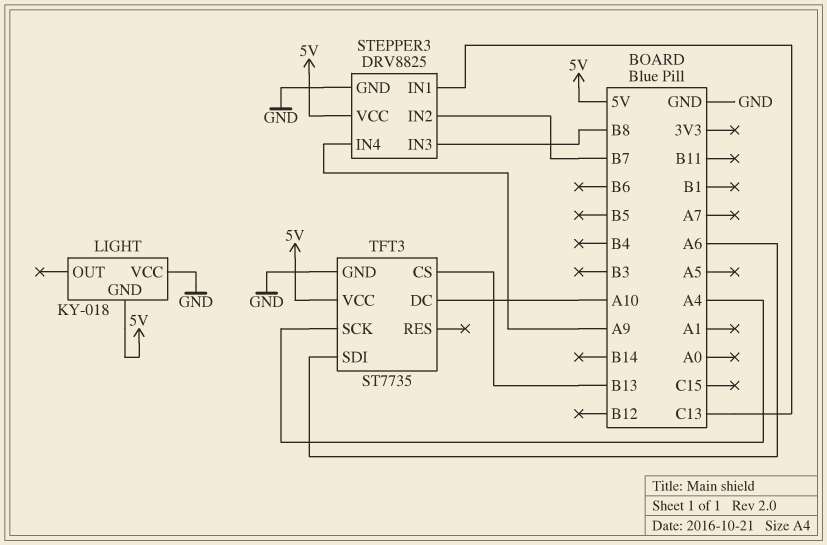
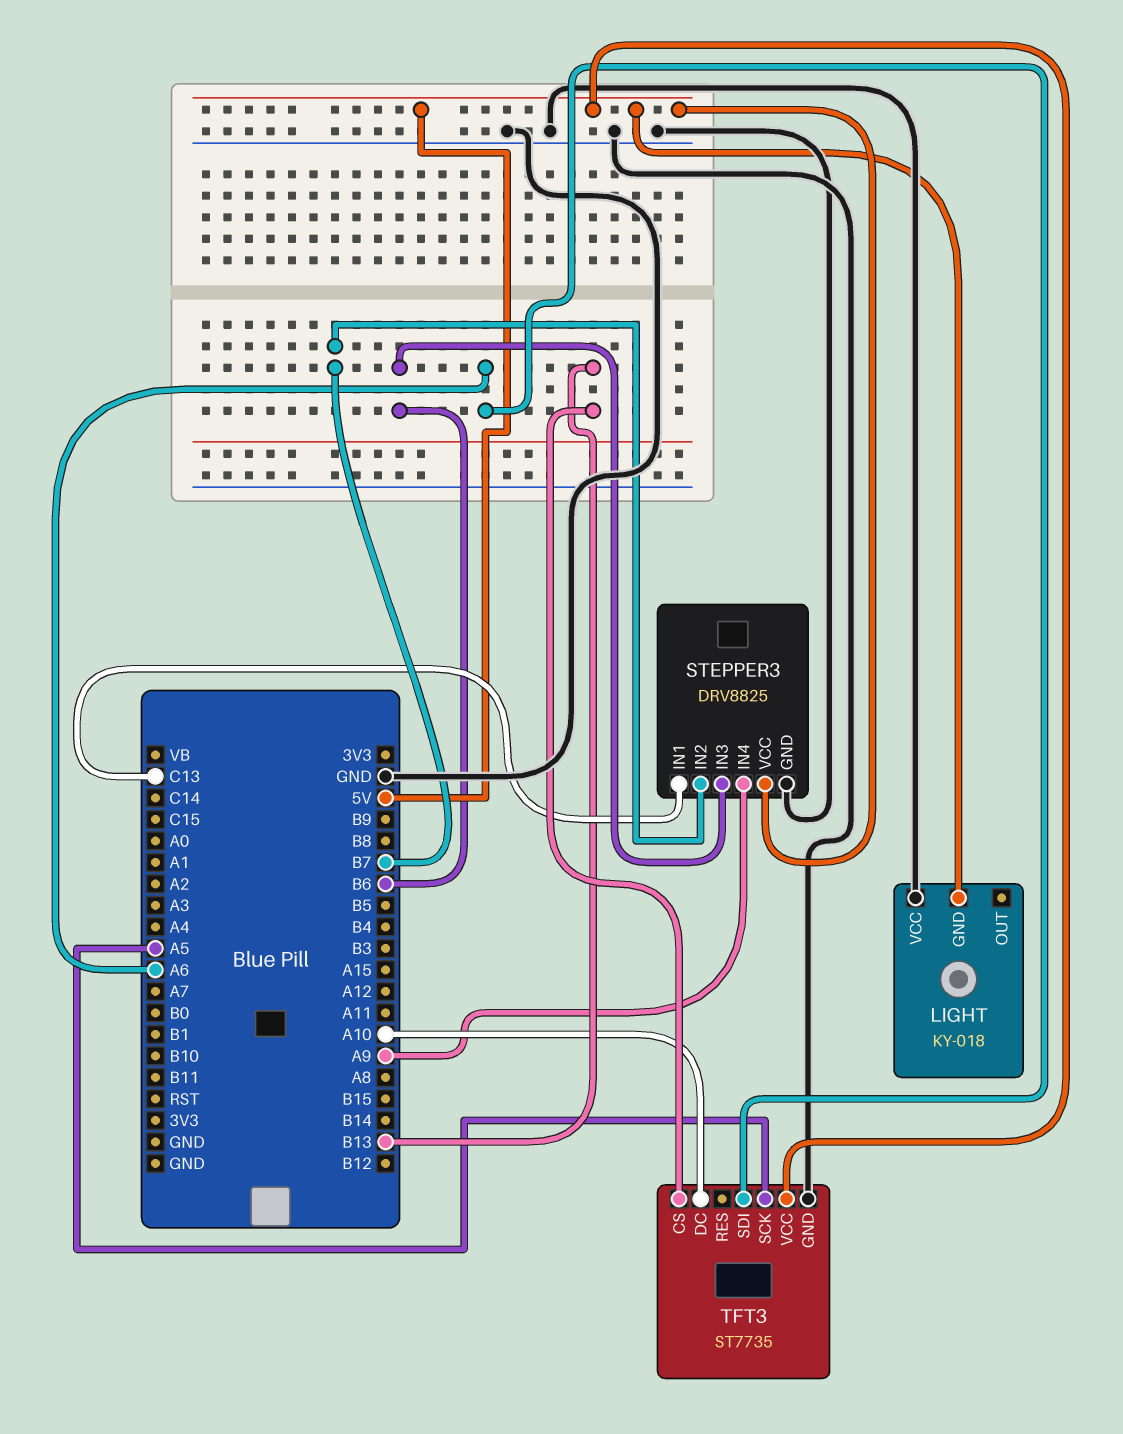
STEPPER3 pin IN3: B8 -> B6
TFT3 pin SCK: A4 -> A5

